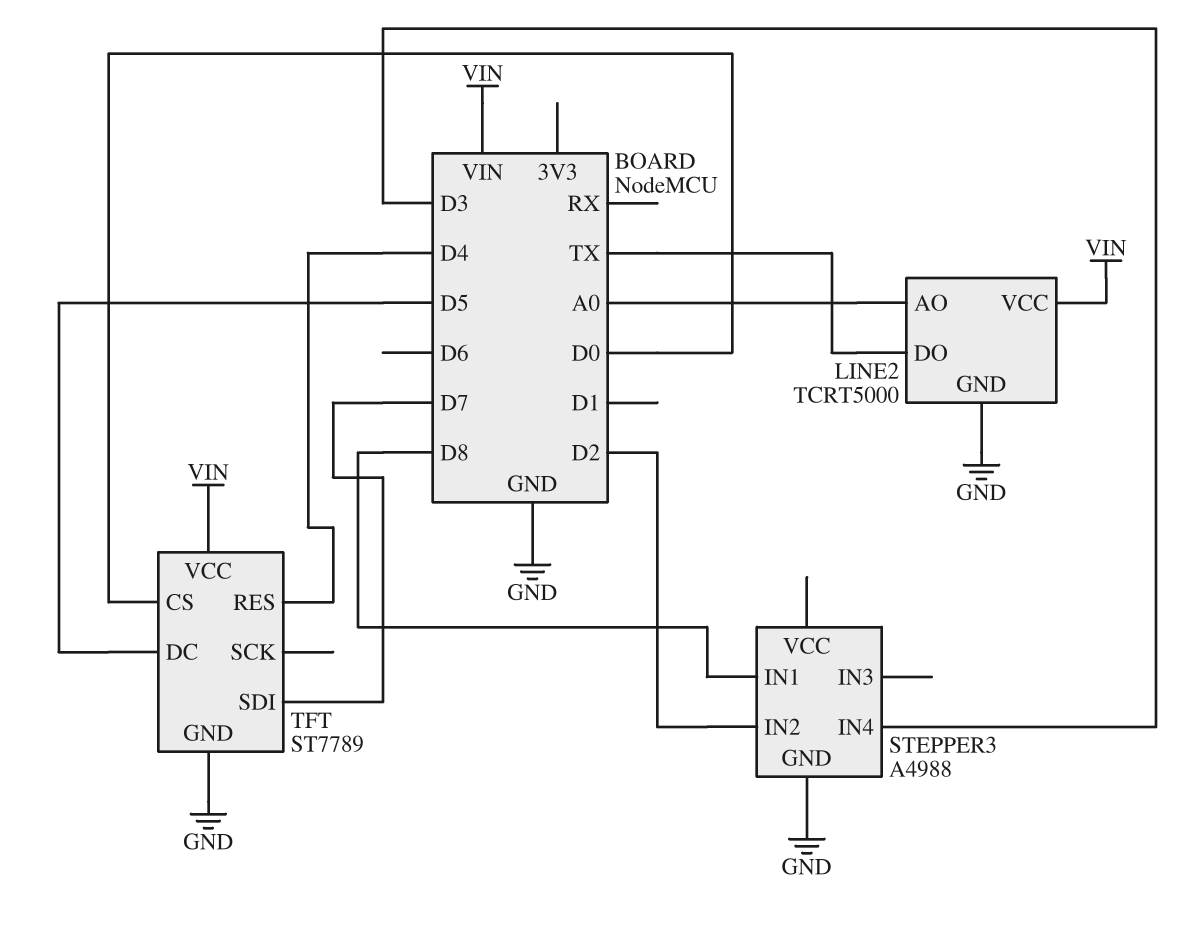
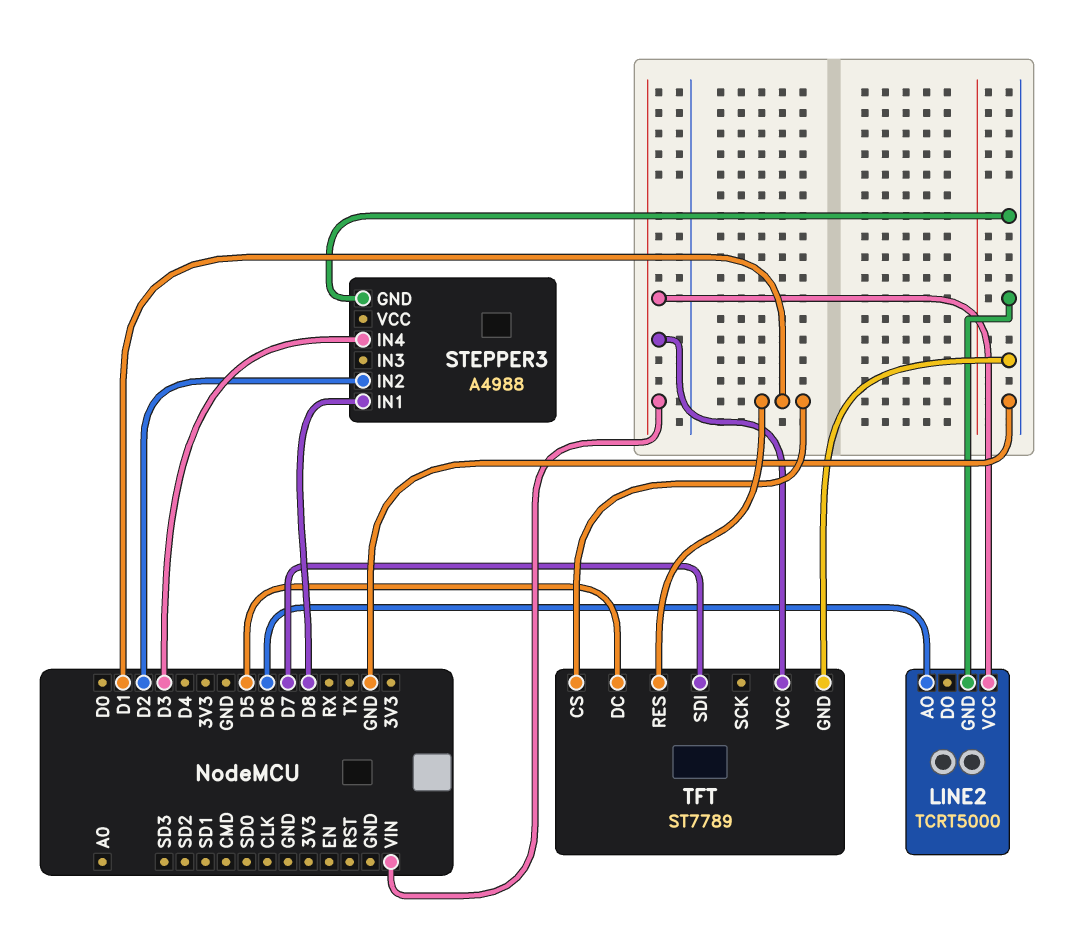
LINE2 pin AO: A0 -> D6
LINE2 pin DO: TX -> none
TFT pin CS: D0 -> D1
TFT pin RES: D4 -> D1

